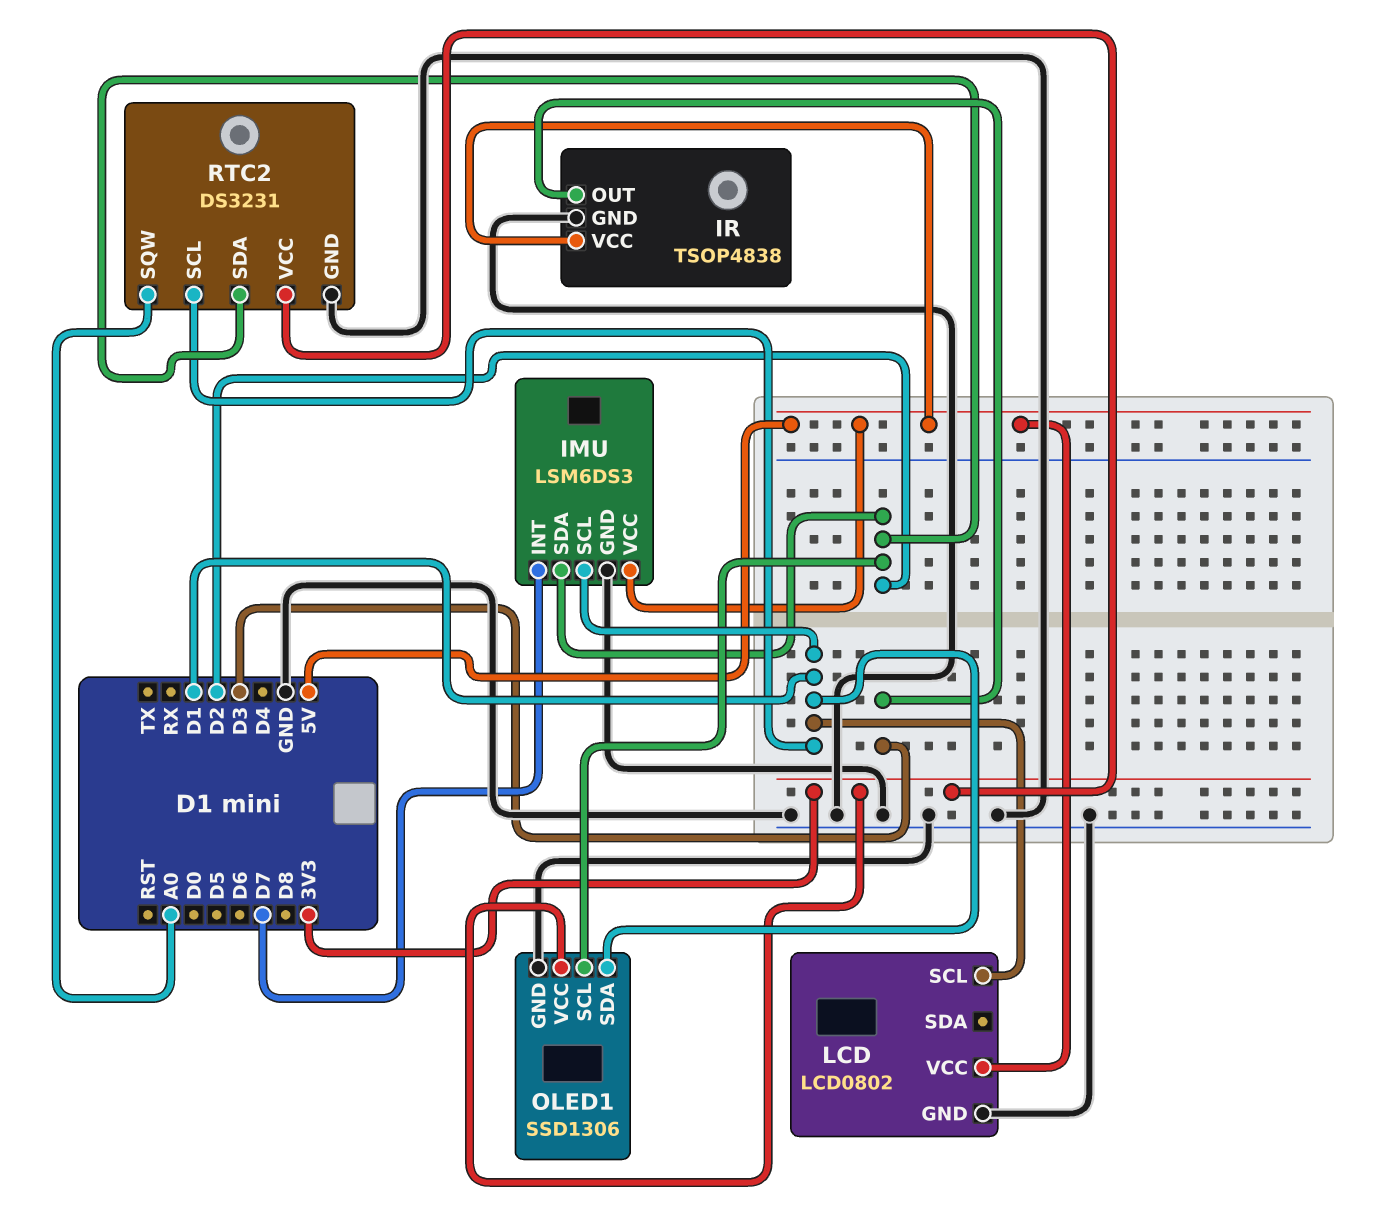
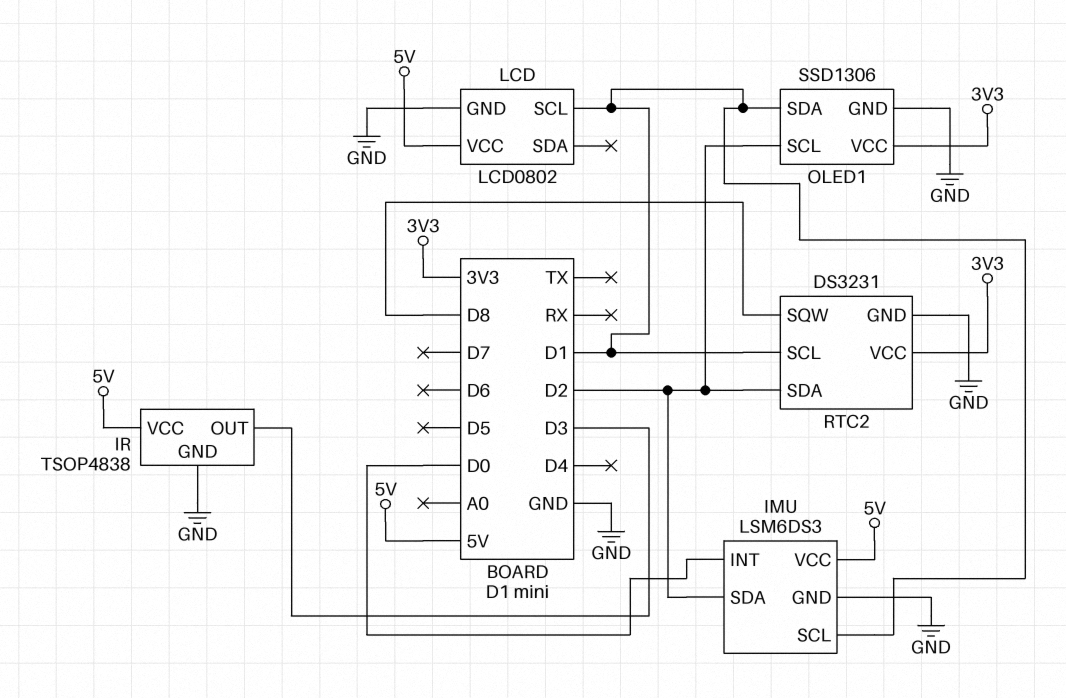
IMU pin INT: D7 -> D0
RTC2 pin SQW: A0 -> D8

